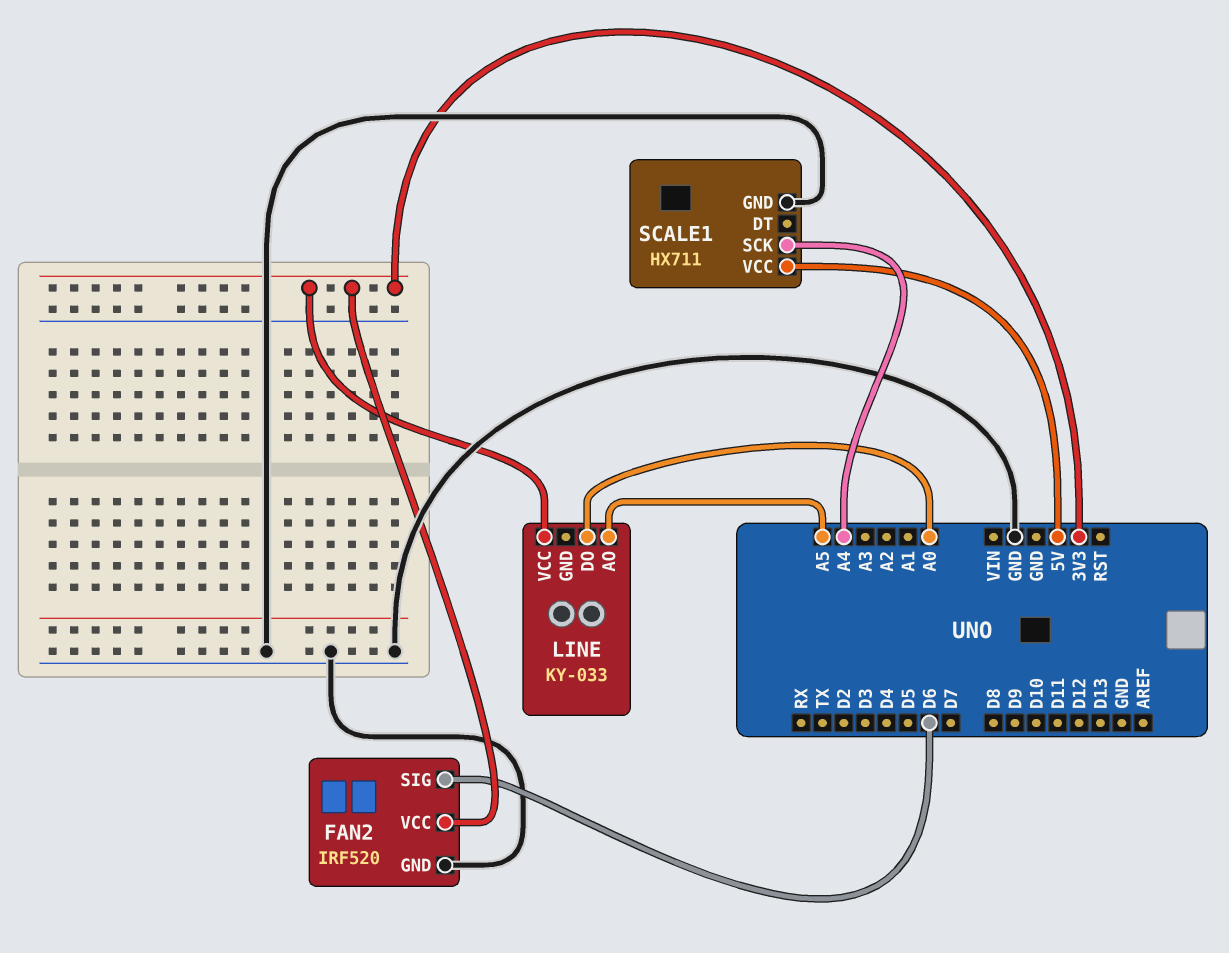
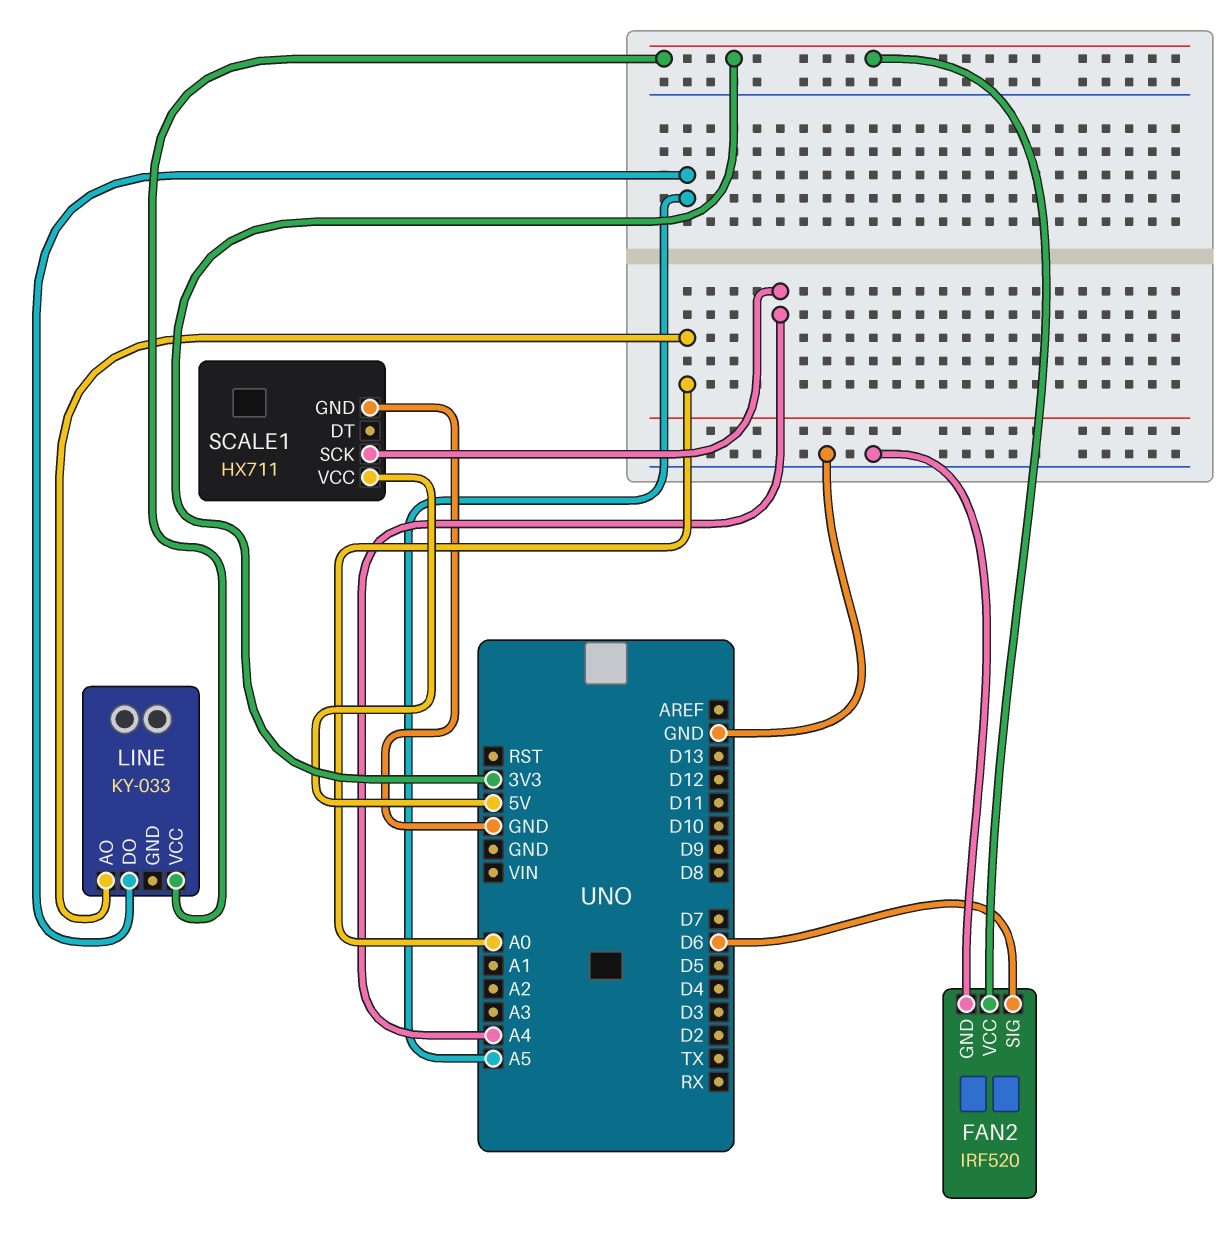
LINE pin AO: A5 -> A0
LINE pin DO: A0 -> A5

